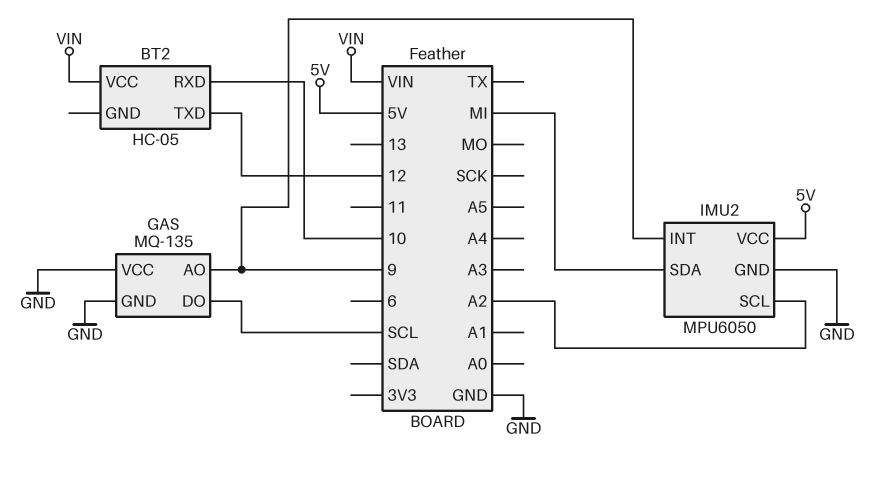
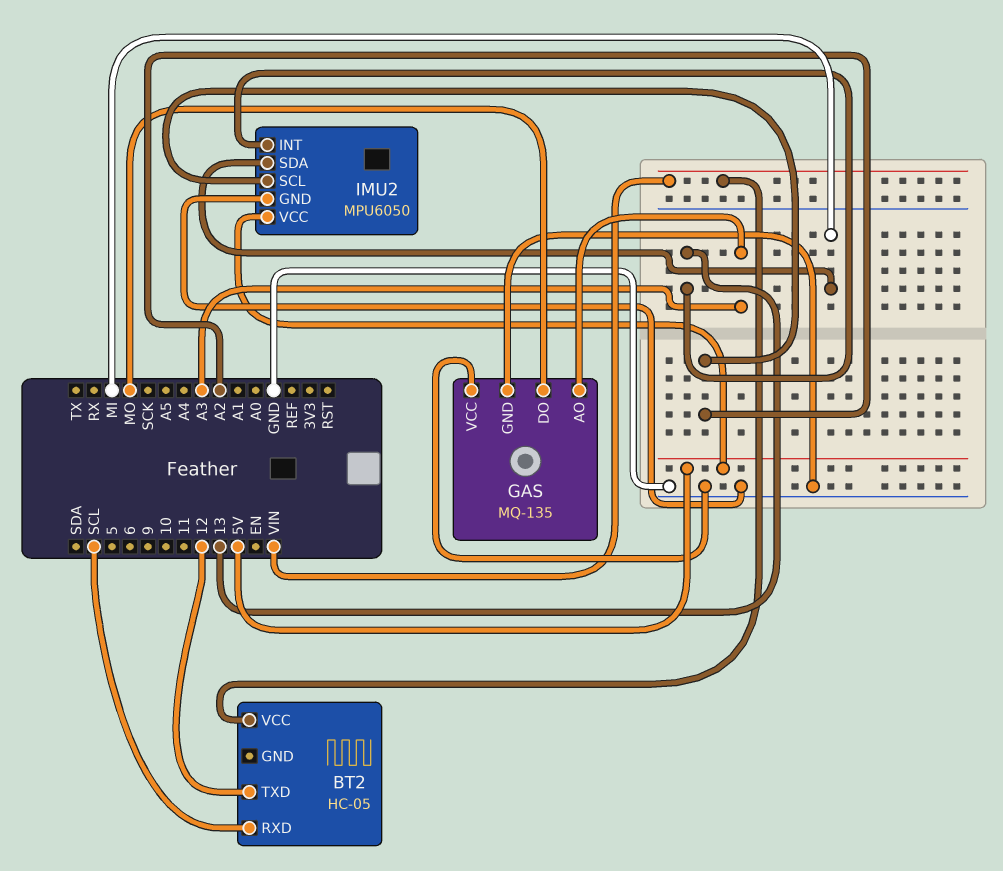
BT2 pin RXD: 10 -> SCL
GAS pin AO: 9 -> A3
GAS pin DO: SCL -> MO
IMU2 pin INT: 9 -> 13

